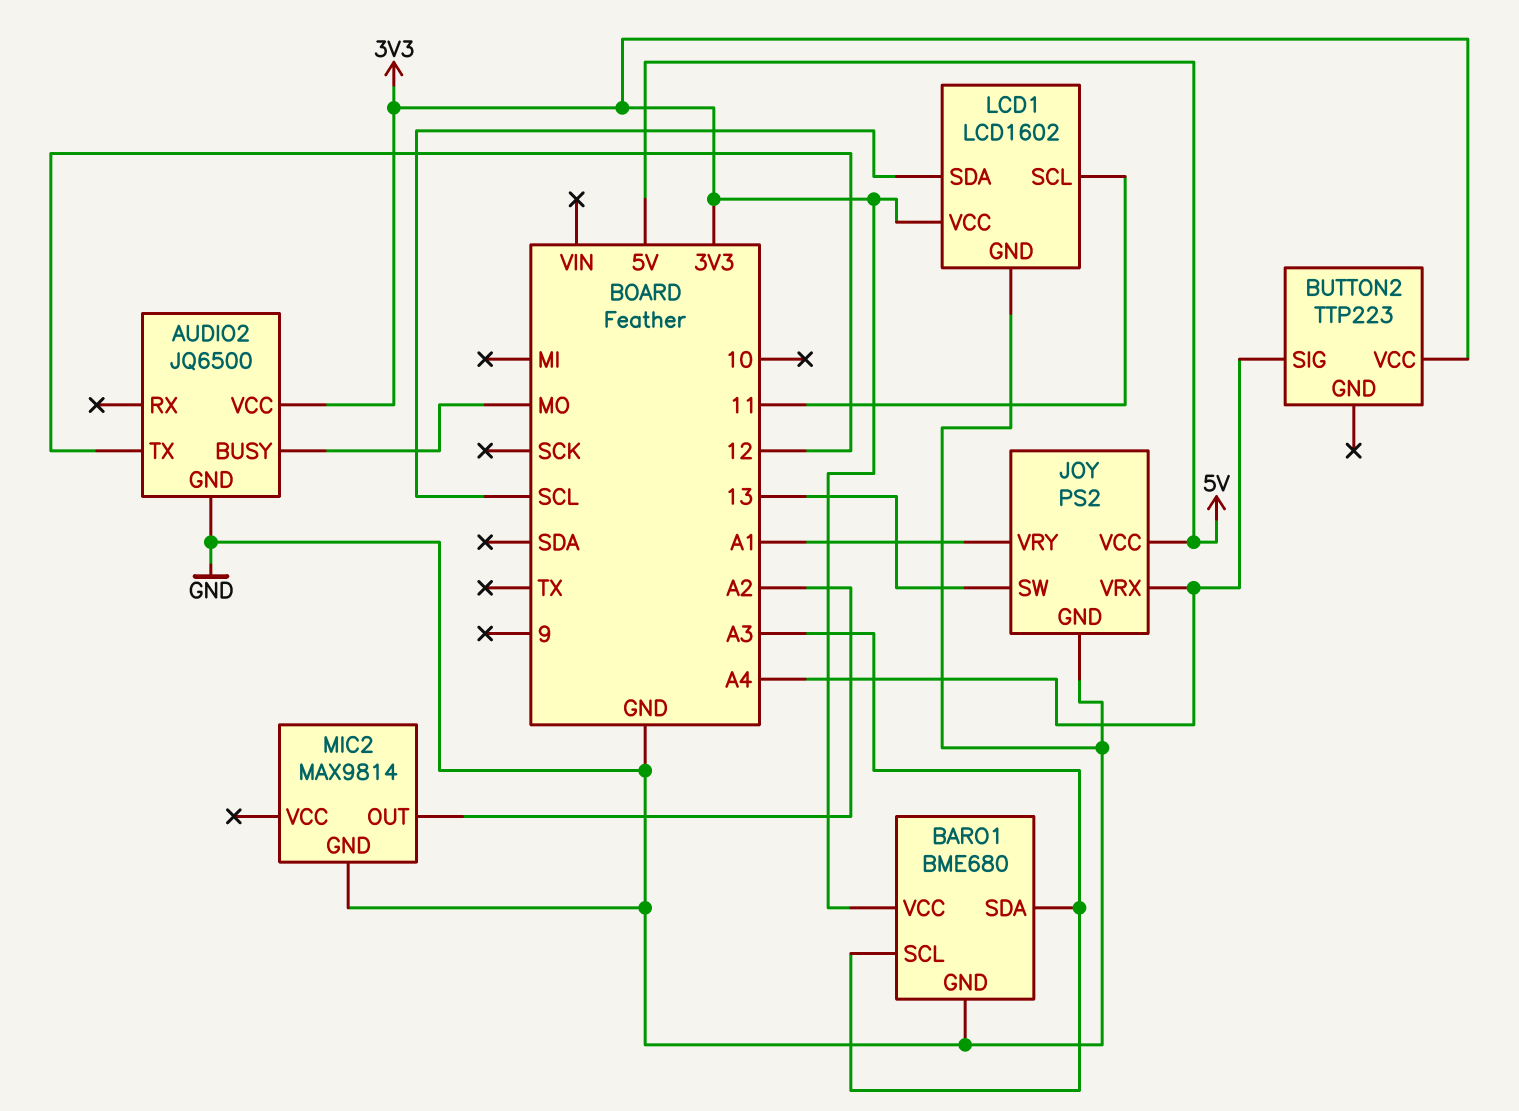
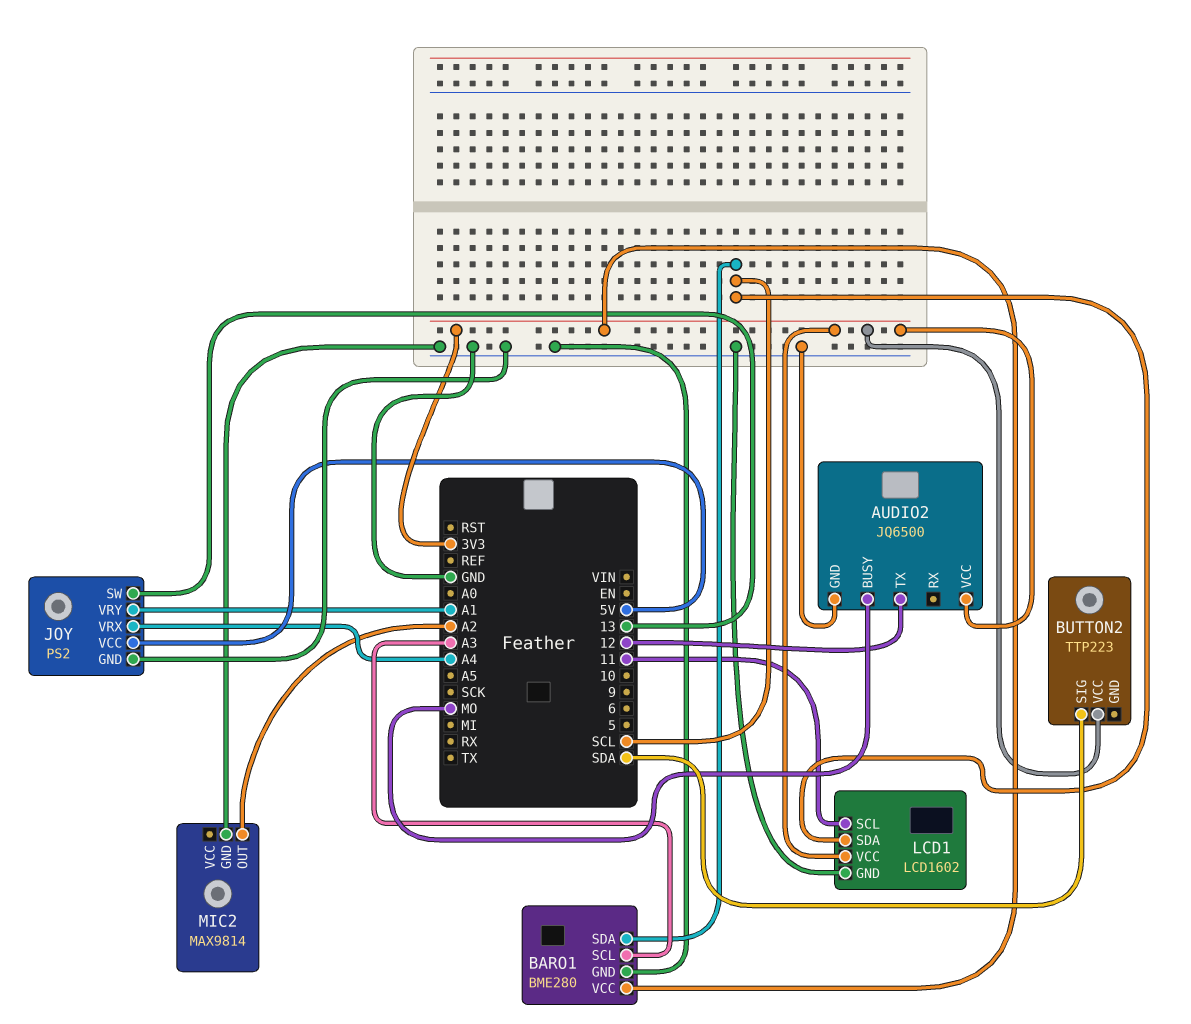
BARO1: BME680 -> BME280
BARO1 pin SDA: A3 -> SCL
BUTTON2 pin SIG: A4 -> SDA

